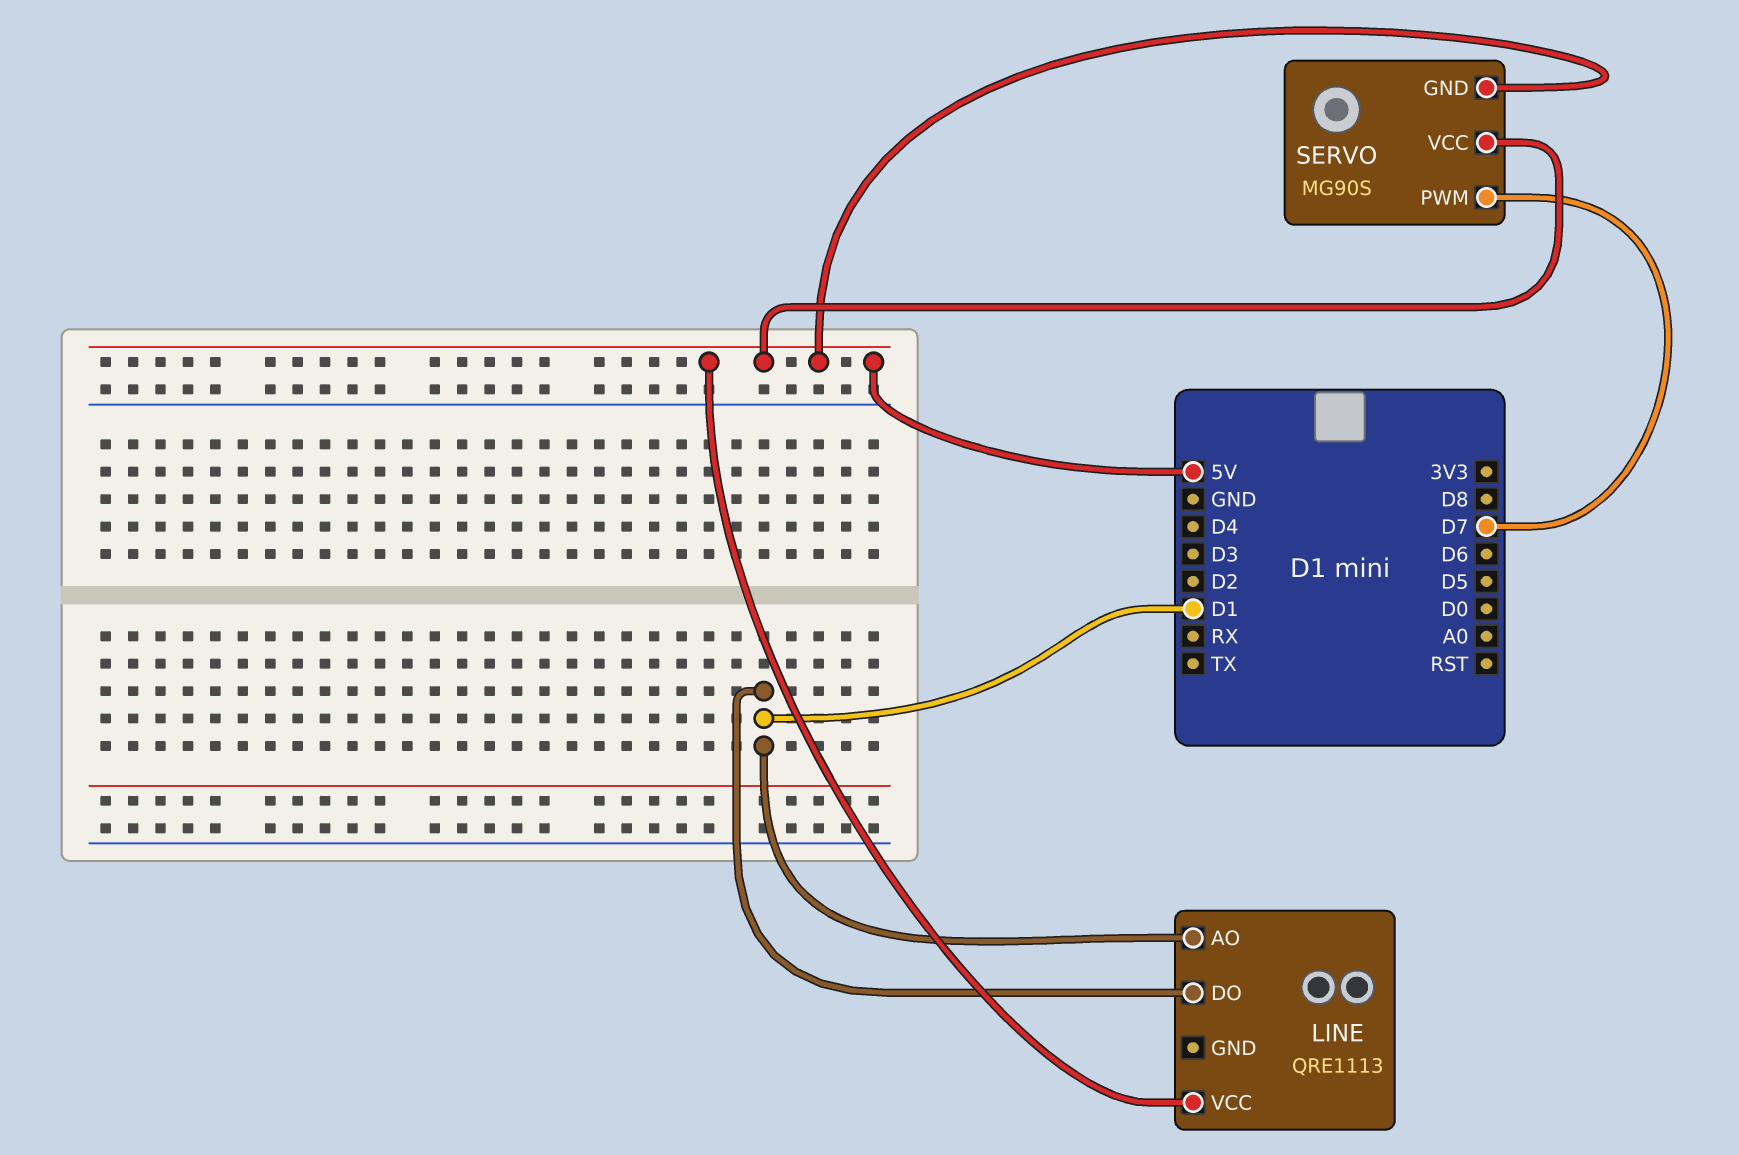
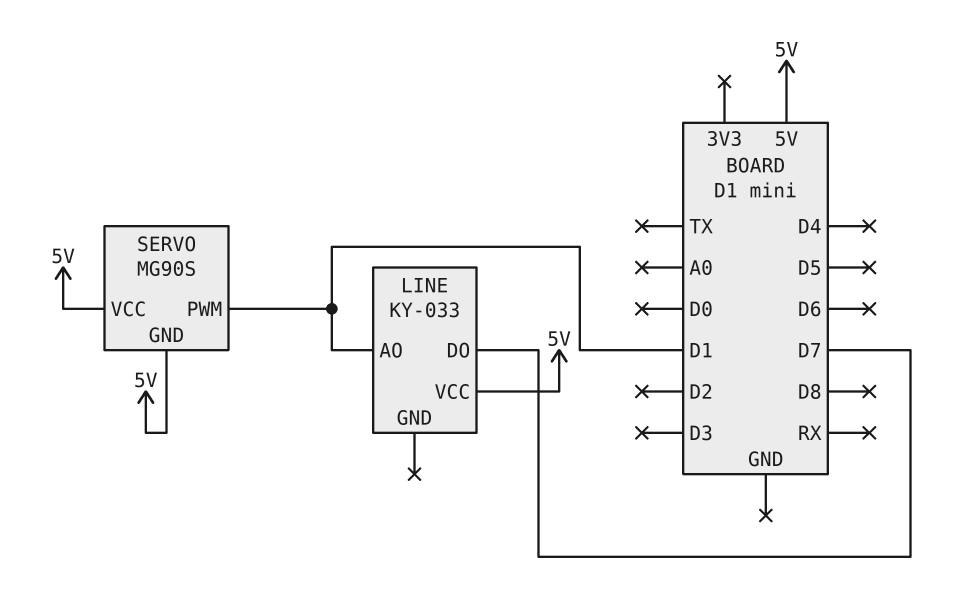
LINE: QRE1113 -> KY-033
LINE pin DO: D1 -> D7
SERVO pin PWM: D7 -> D1

